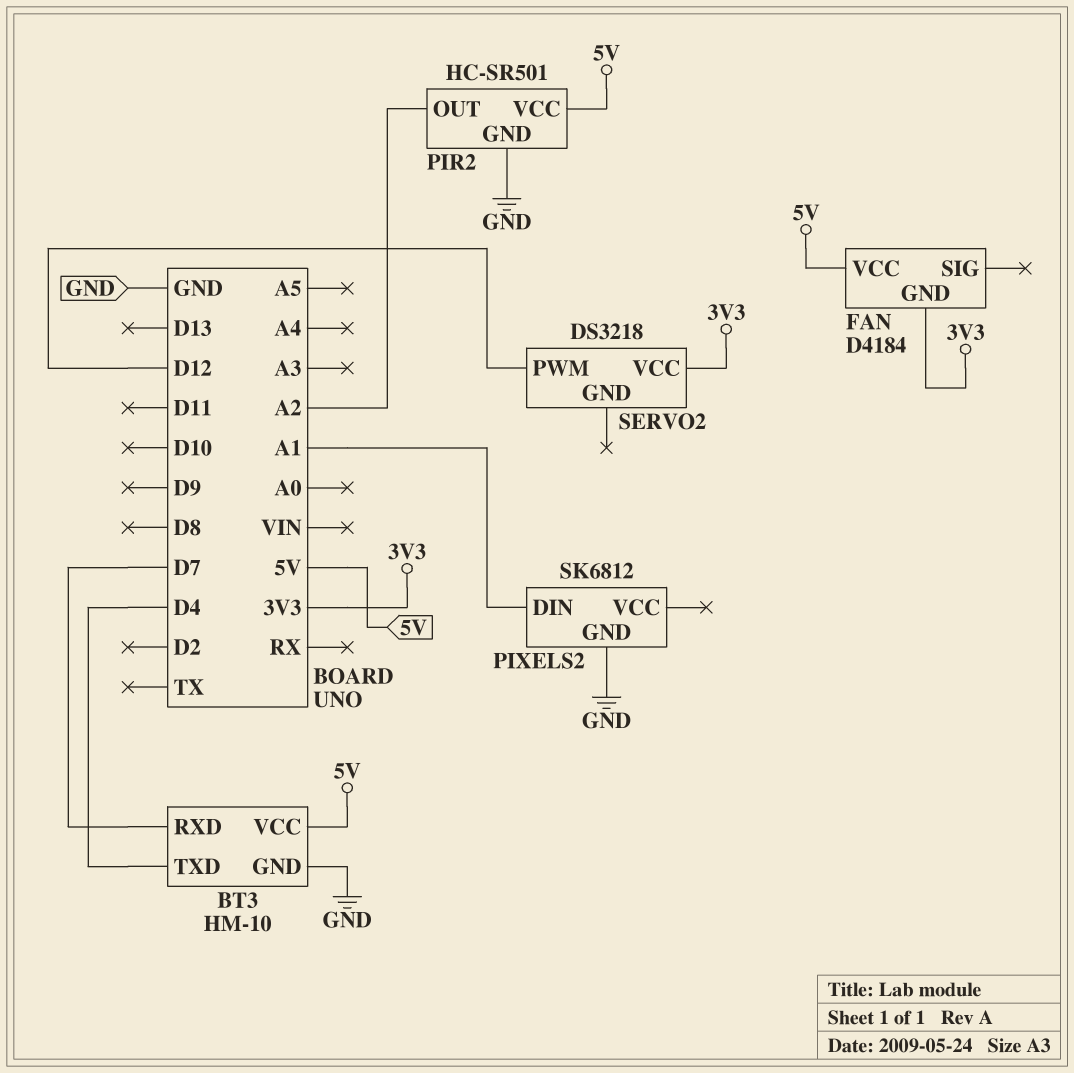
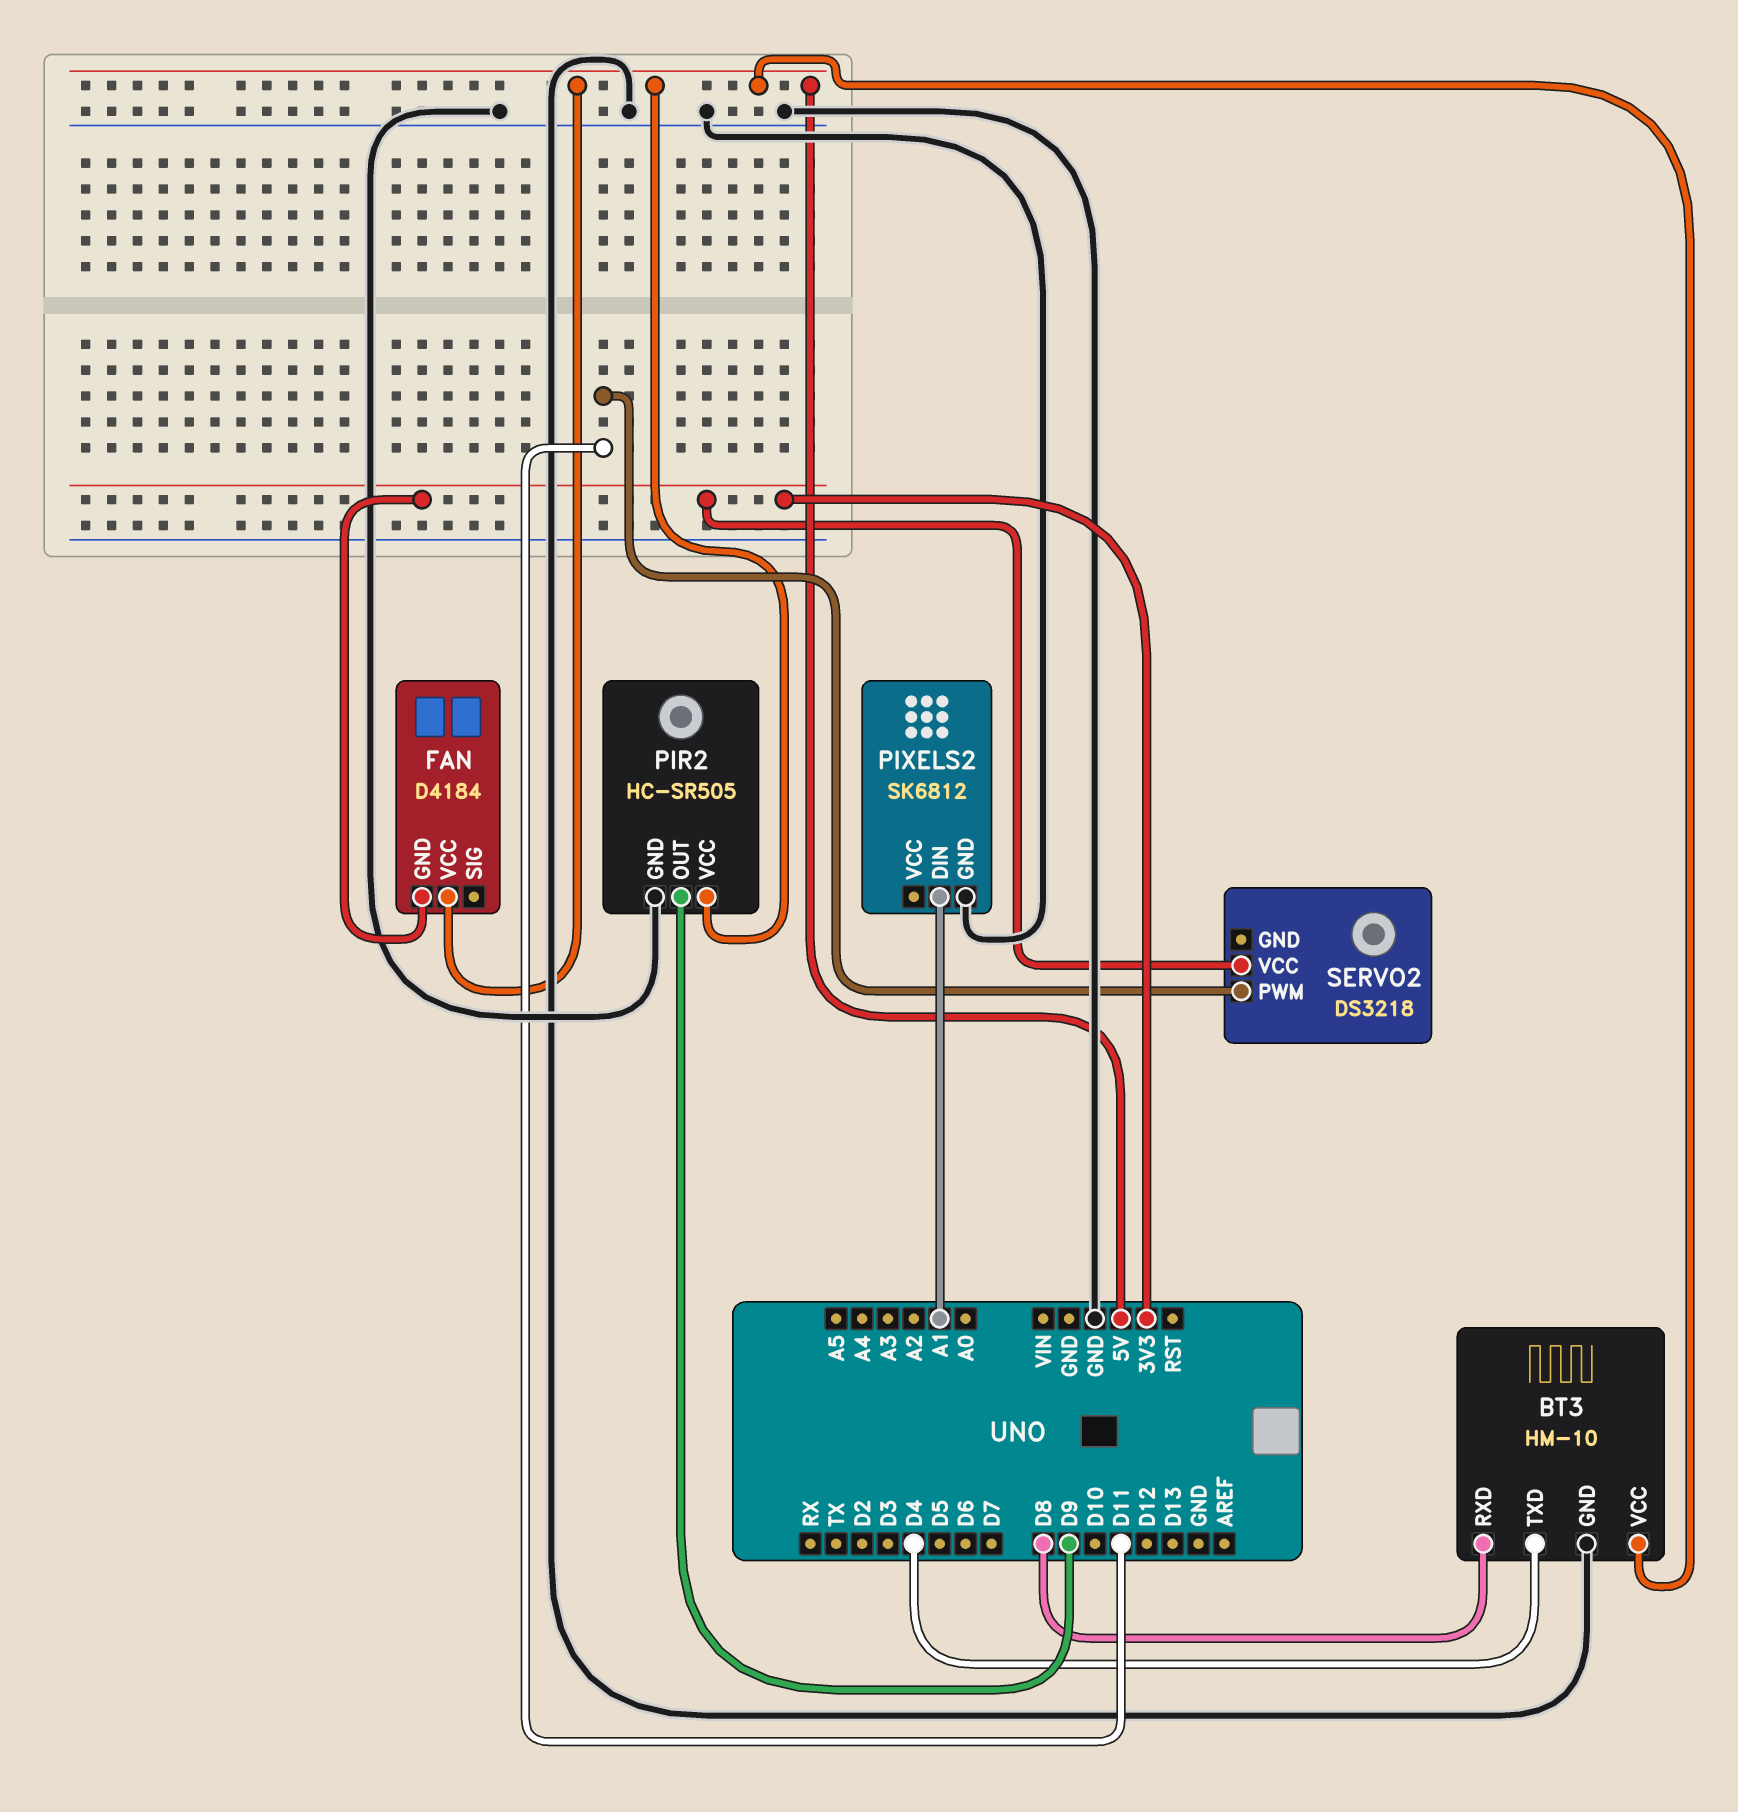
BT3 pin RXD: D7 -> D8
PIR2: HC-SR501 -> HC-SR505
PIR2 pin OUT: A2 -> D9
SERVO2 pin PWM: D12 -> D11

